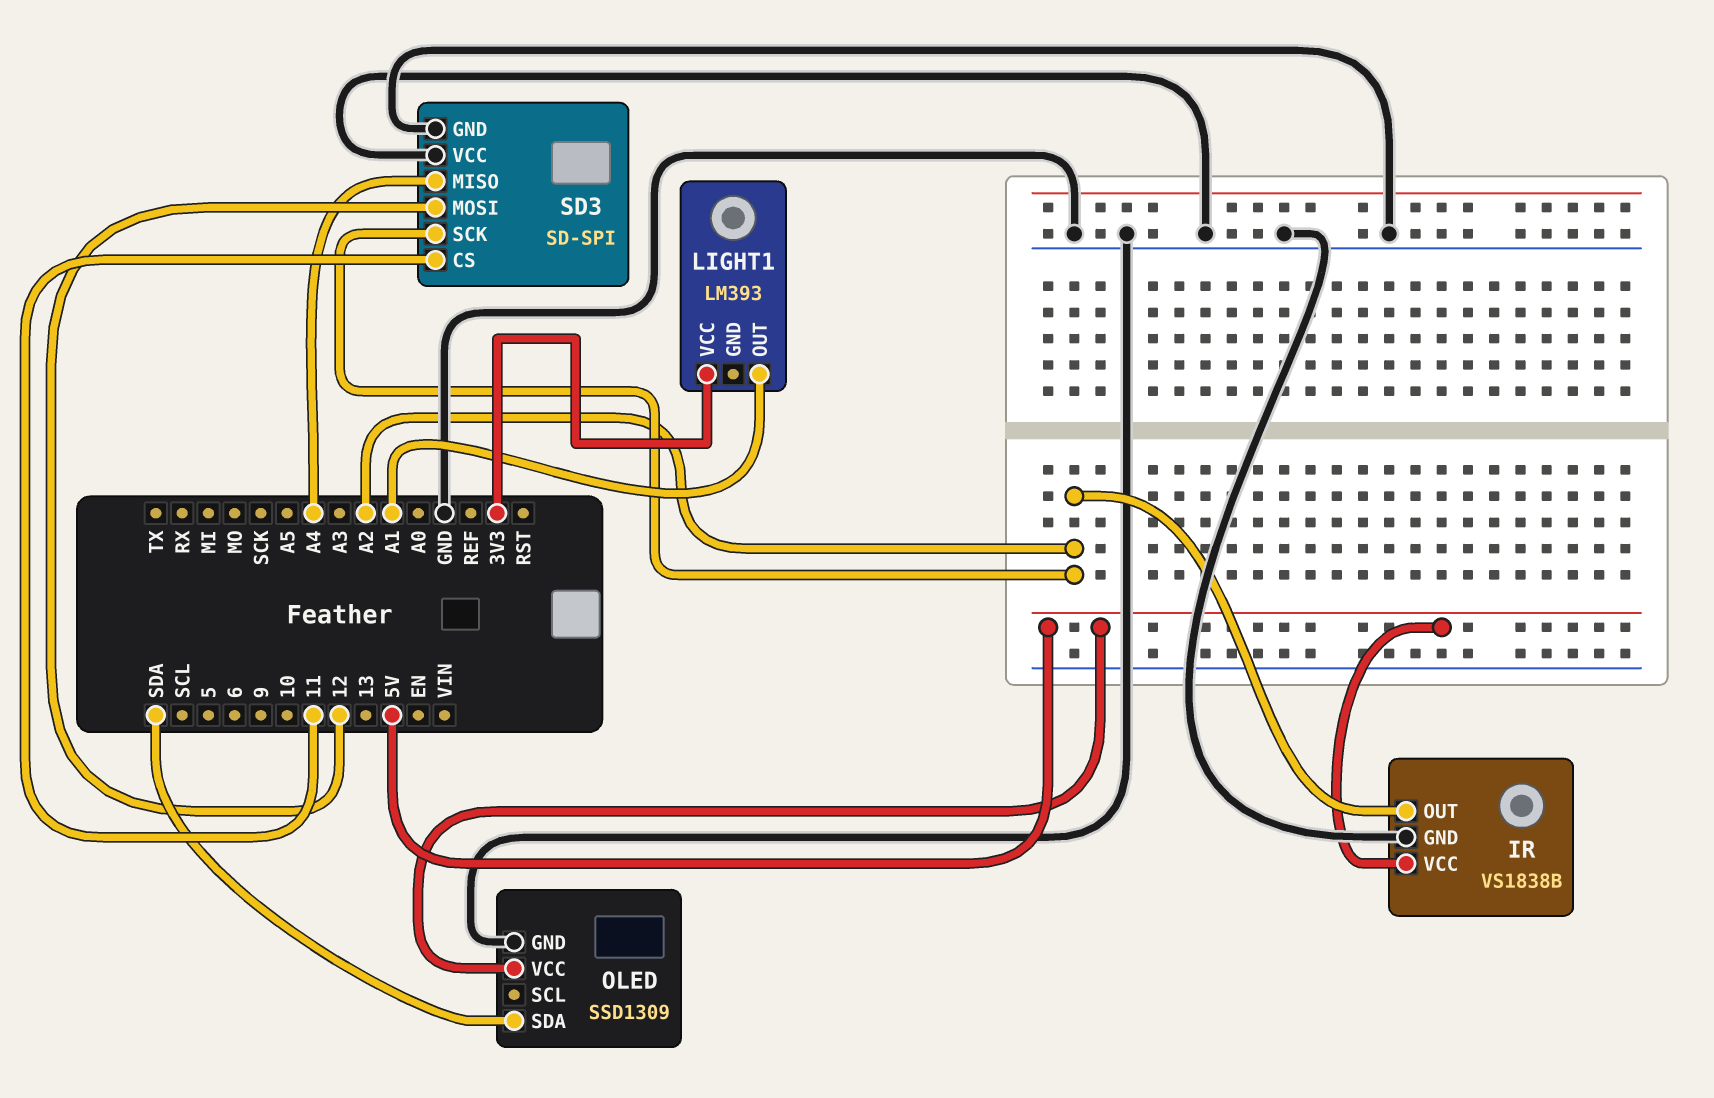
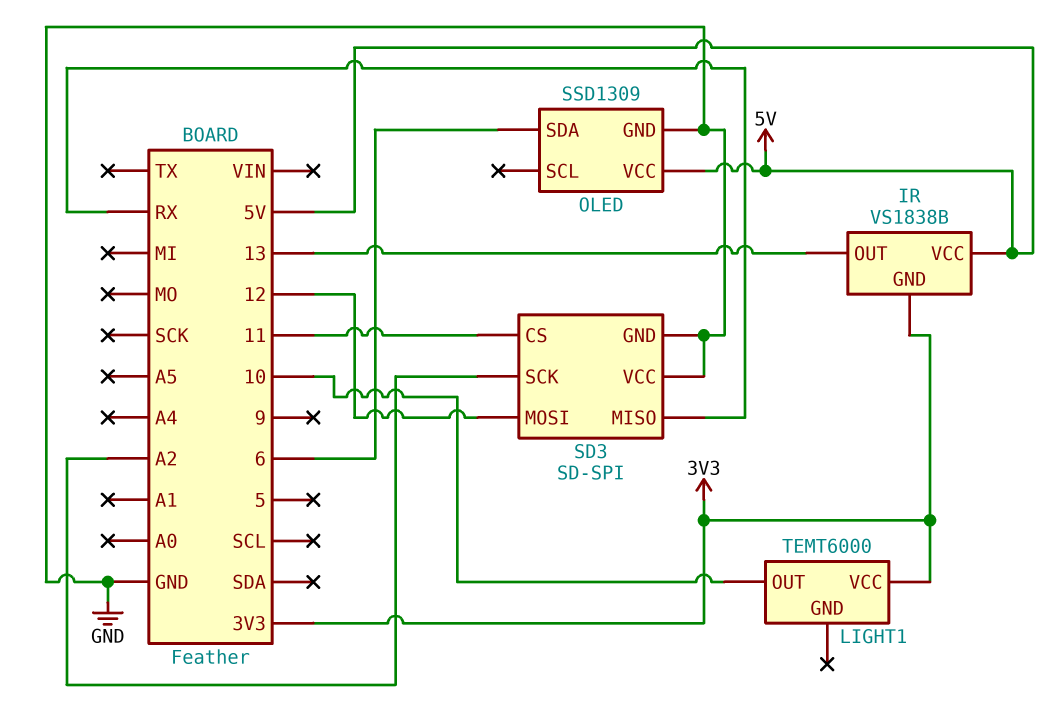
IR pin GND: GND -> 3V3
IR pin OUT: A2 -> 13
LIGHT1: LM393 -> TEMT6000
LIGHT1 pin OUT: A1 -> 10
OLED pin SDA: SDA -> 6
SD3 pin MISO: A4 -> RX

